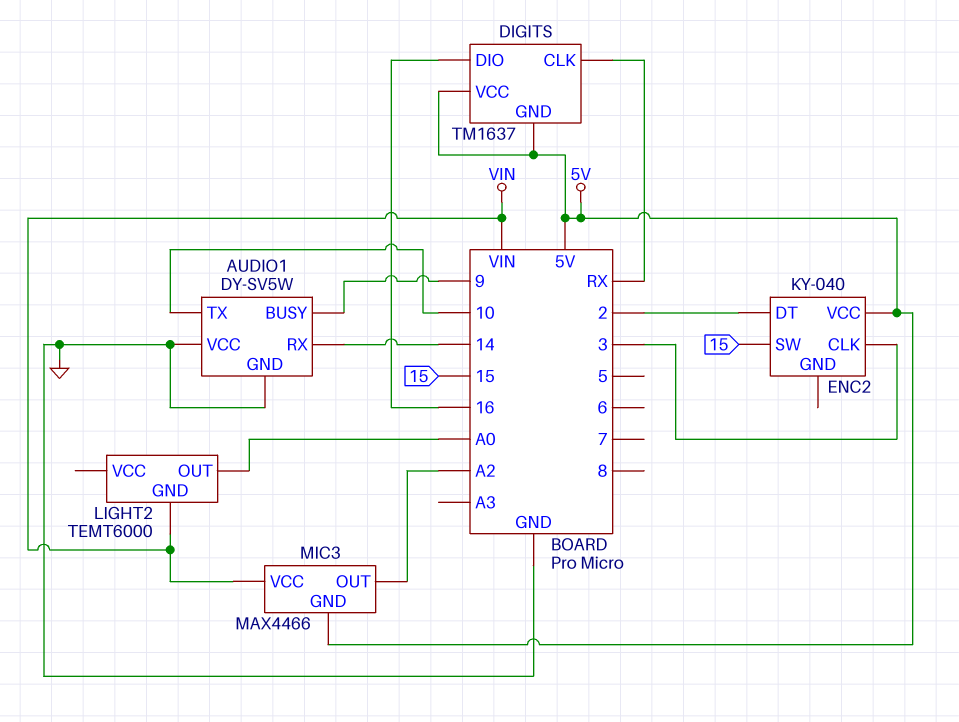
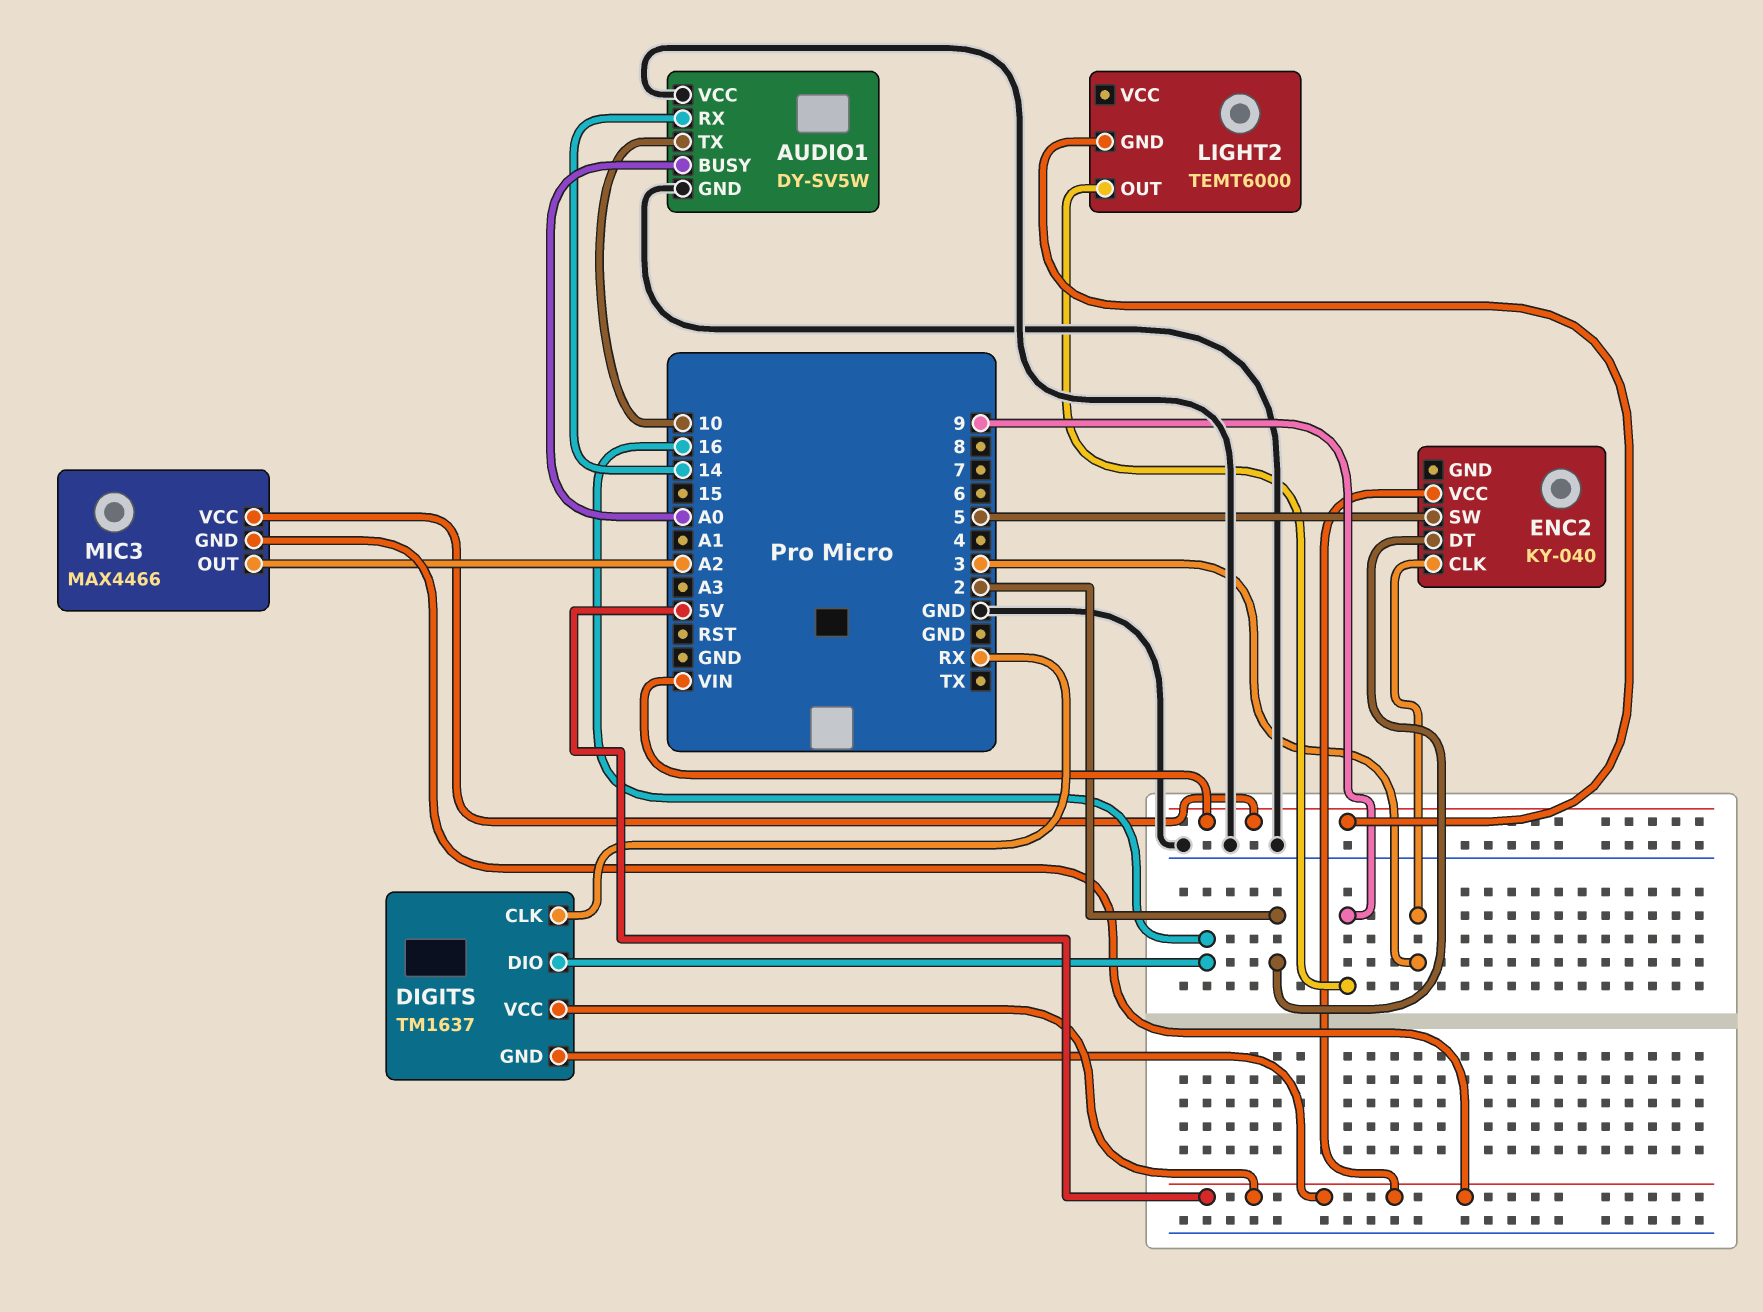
AUDIO1 pin BUSY: 9 -> A0
ENC2 pin SW: 15 -> 5
LIGHT2 pin OUT: A0 -> 9

